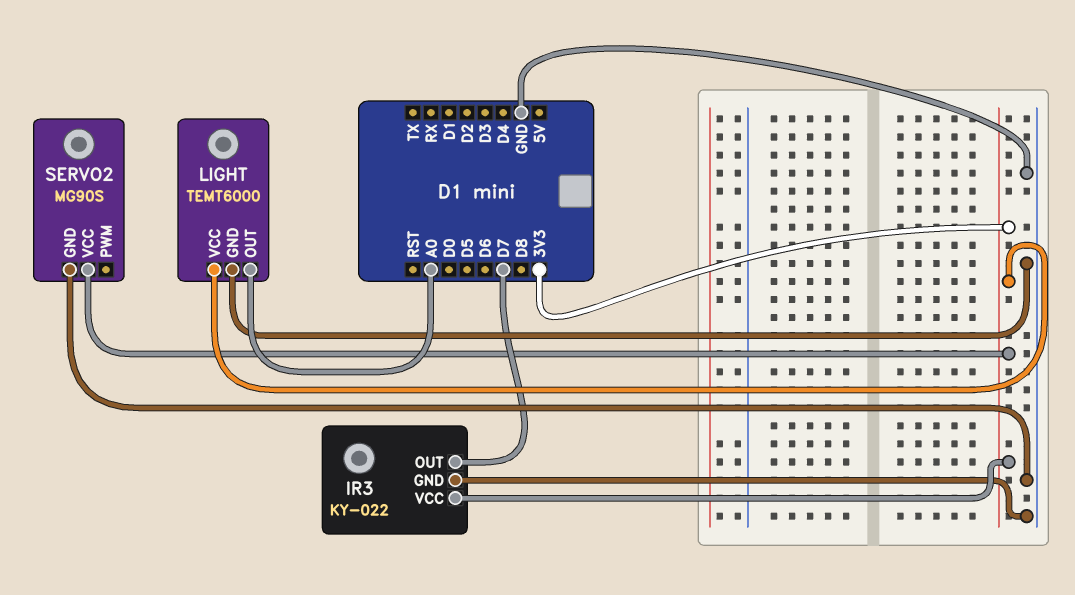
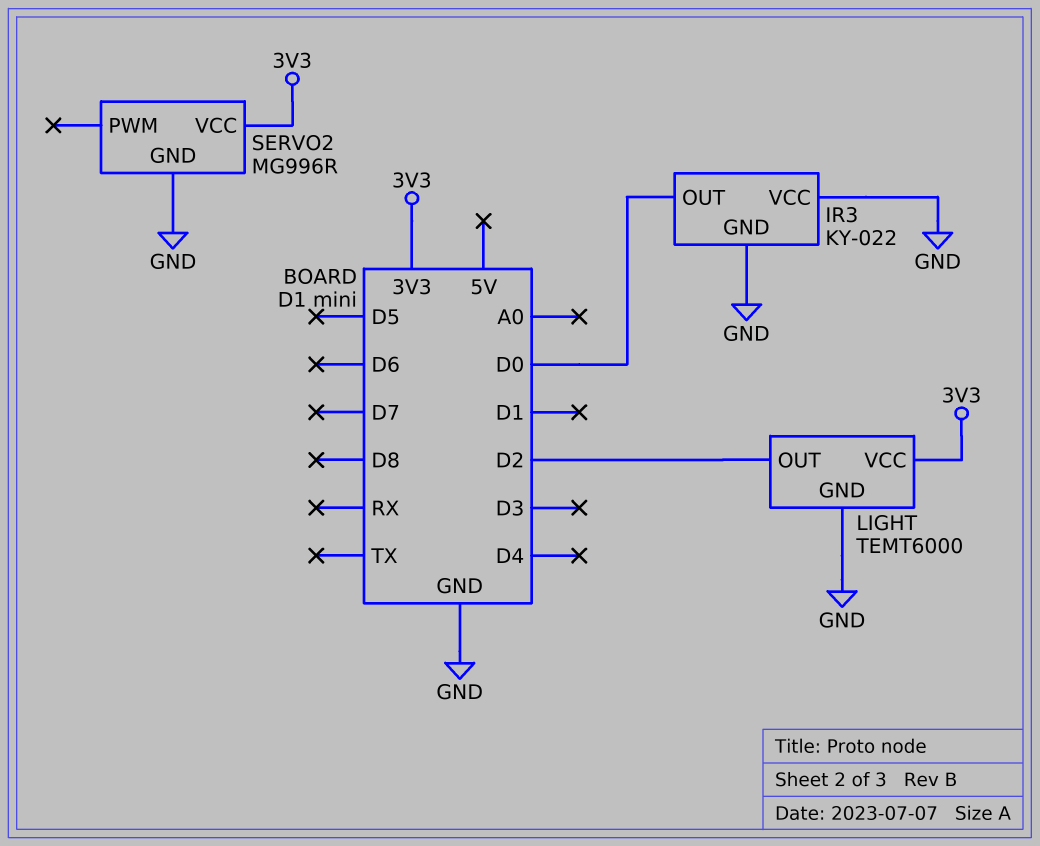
IR3 pin OUT: D7 -> D0
IR3 pin VCC: 3V3 -> GND
LIGHT pin OUT: A0 -> D2
SERVO2: MG90S -> MG996R

